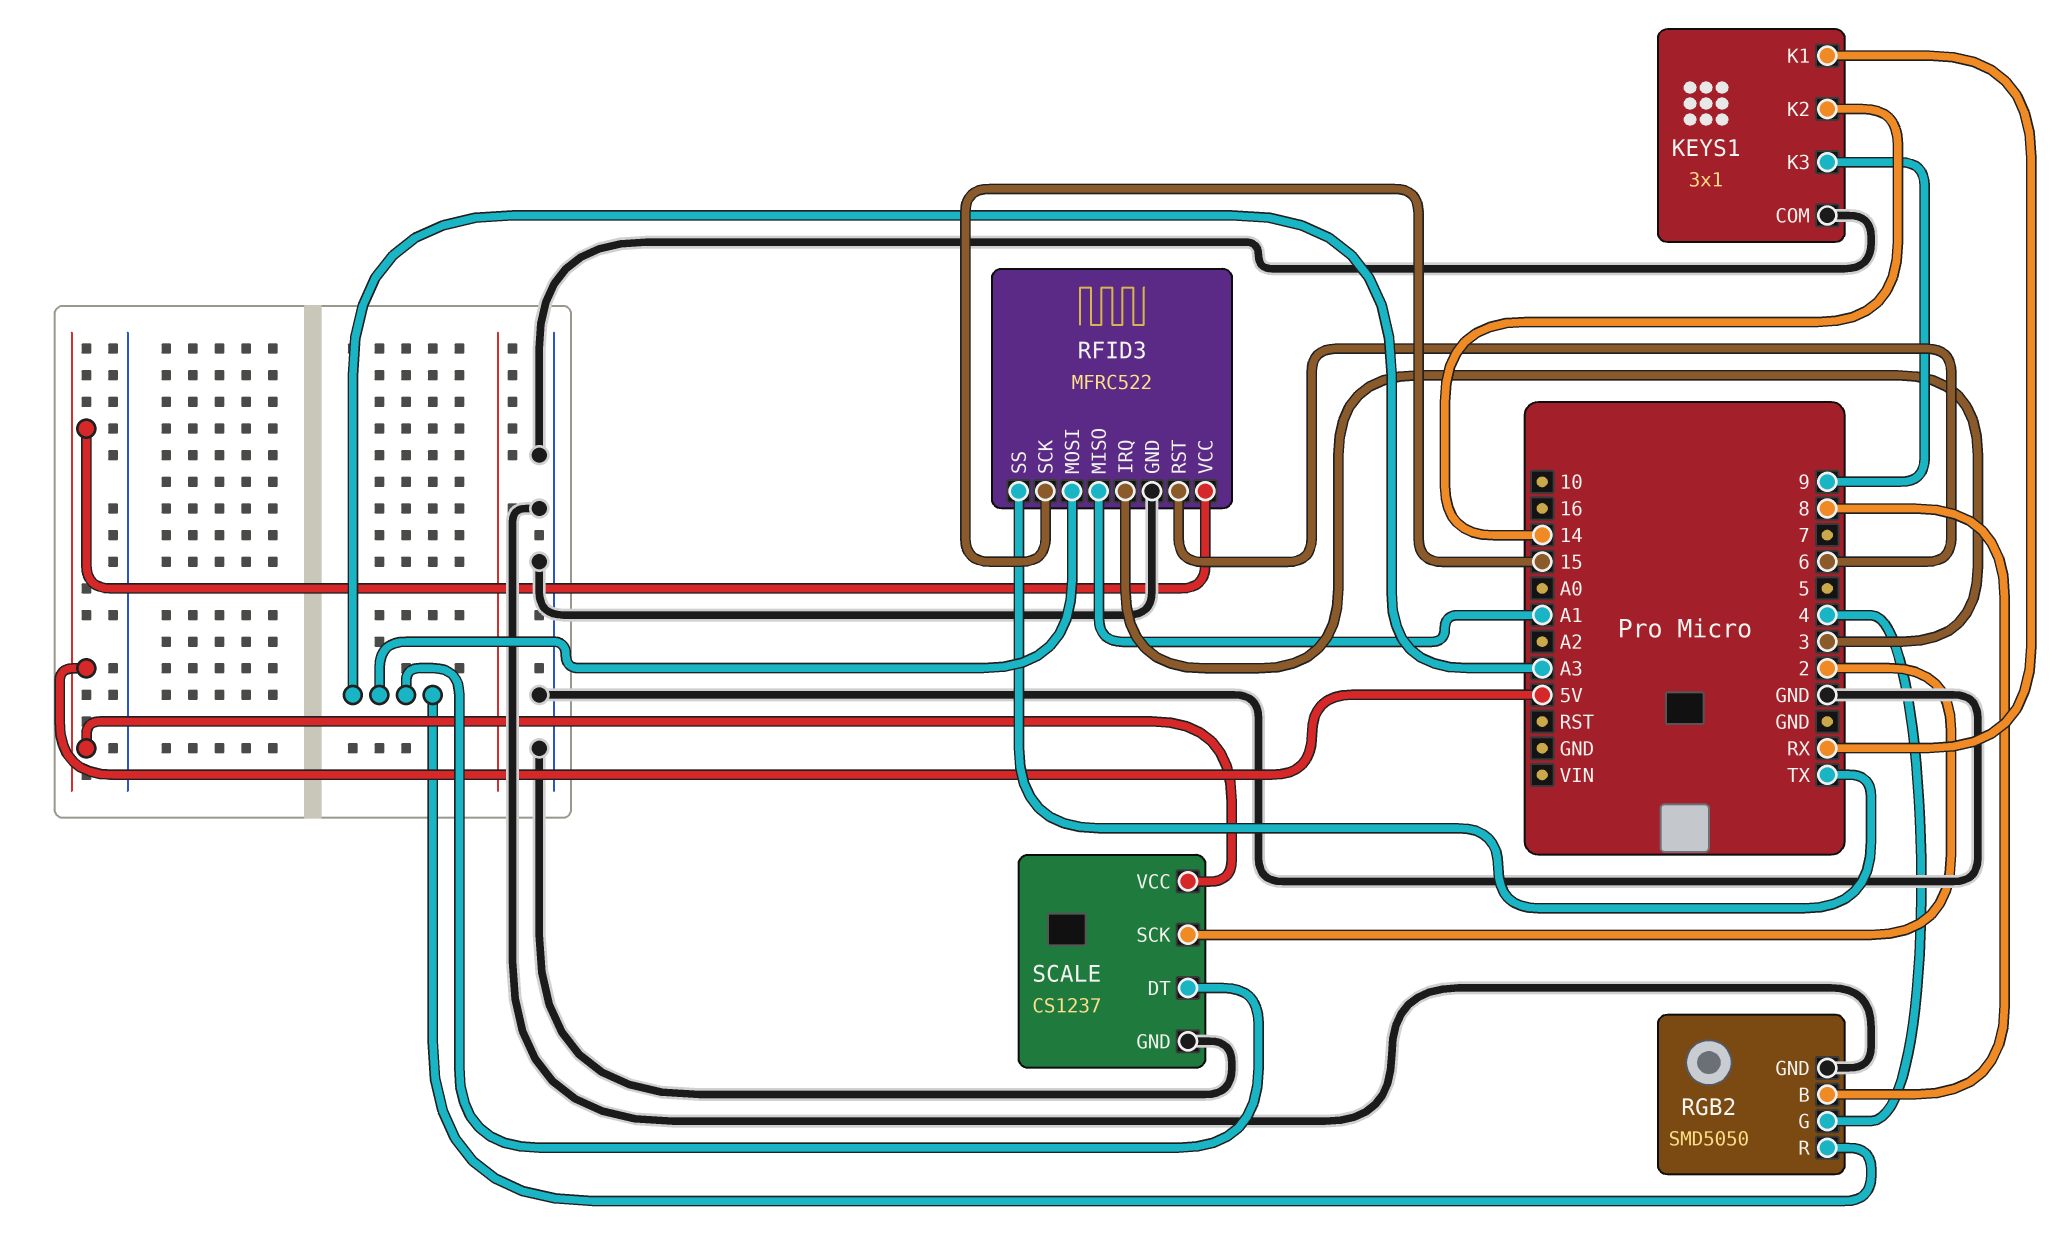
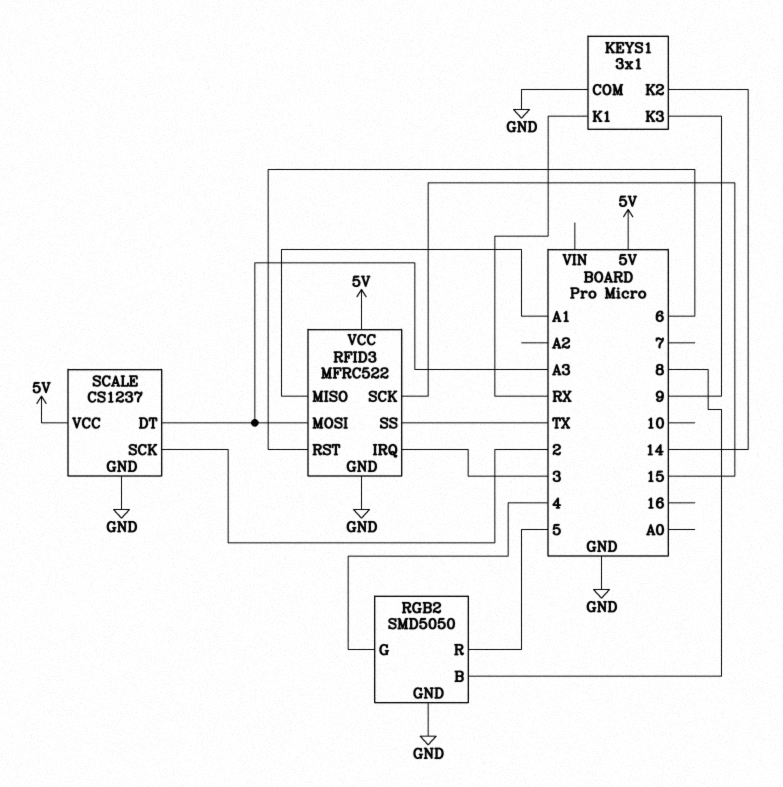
RGB2 pin R: A3 -> 5

